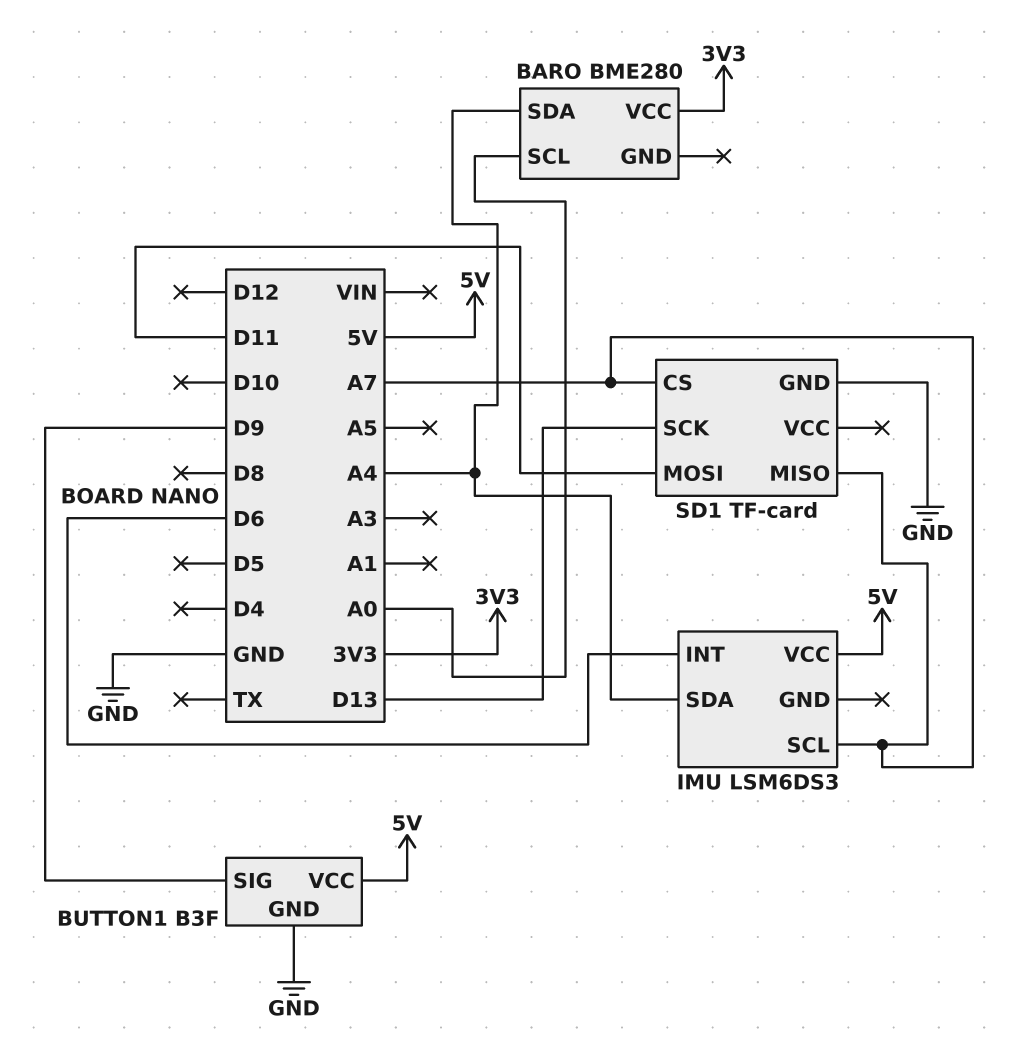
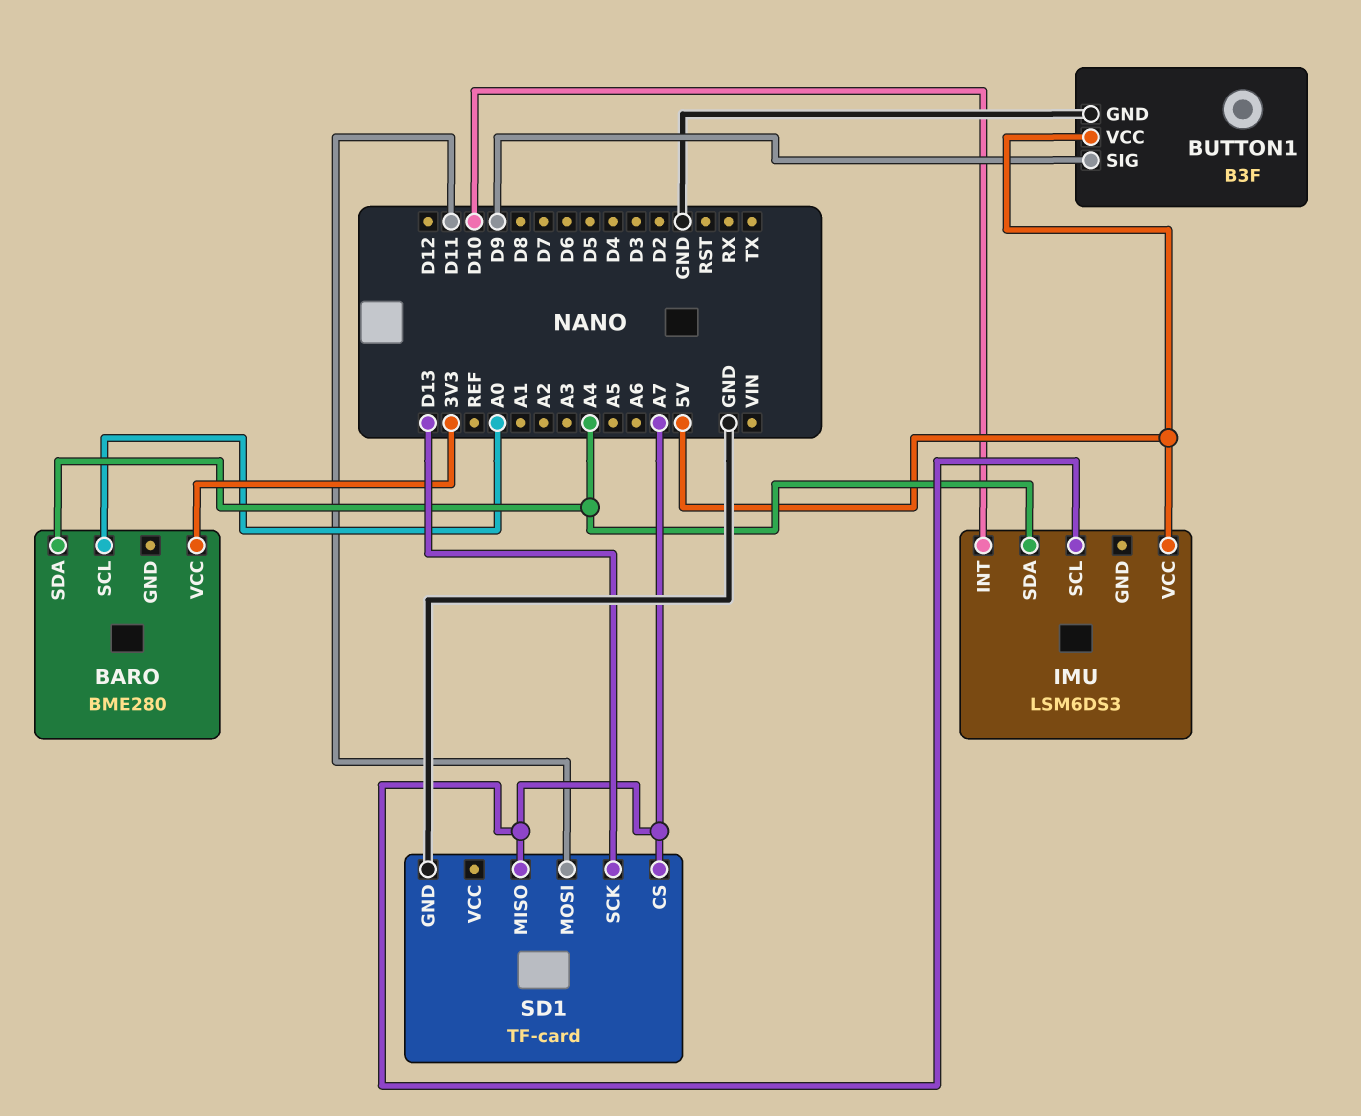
IMU pin INT: D6 -> D10

